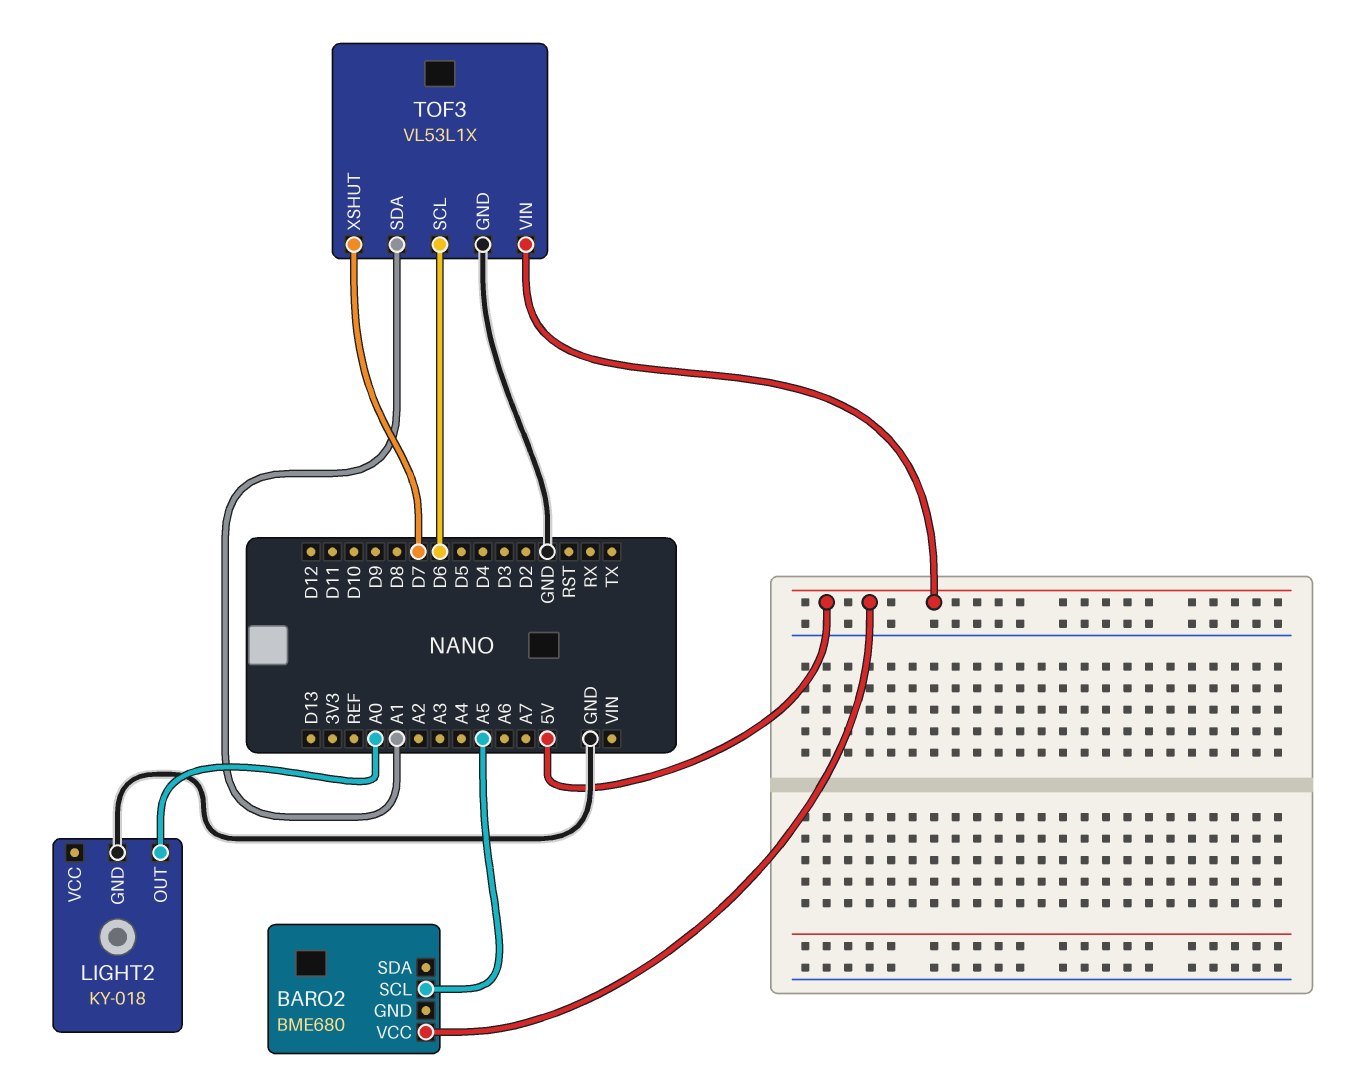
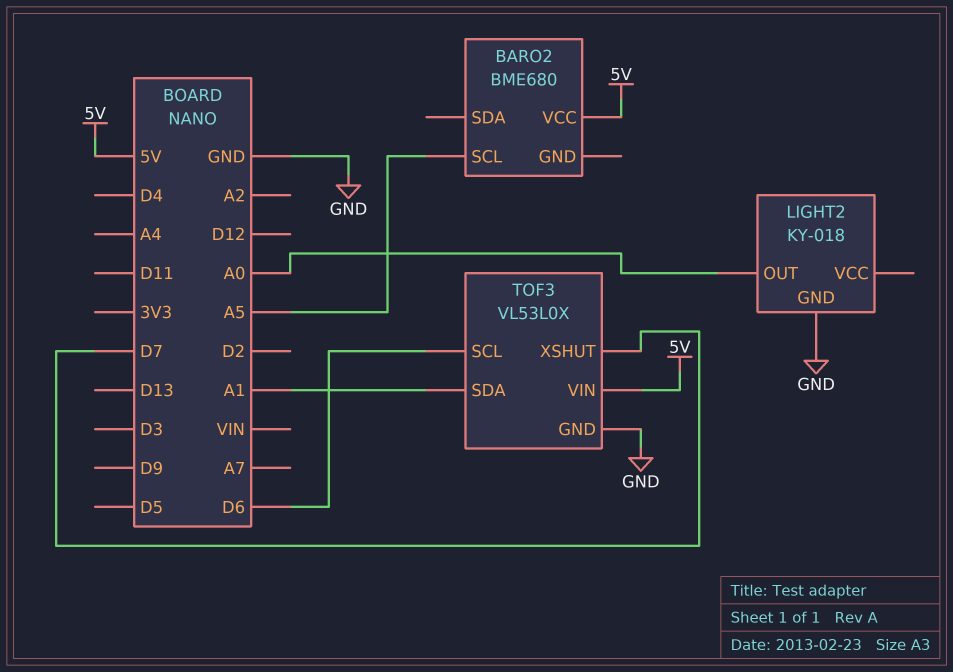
TOF3: VL53L1X -> VL53L0X

